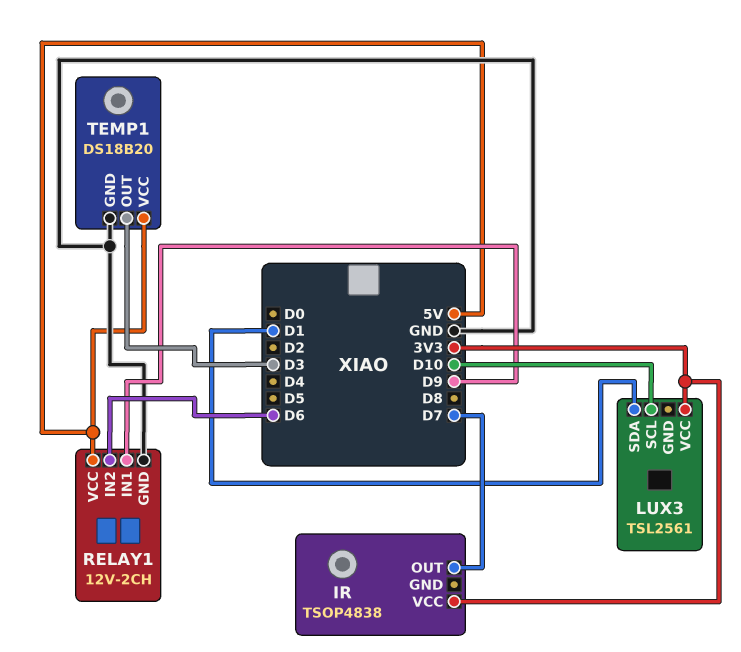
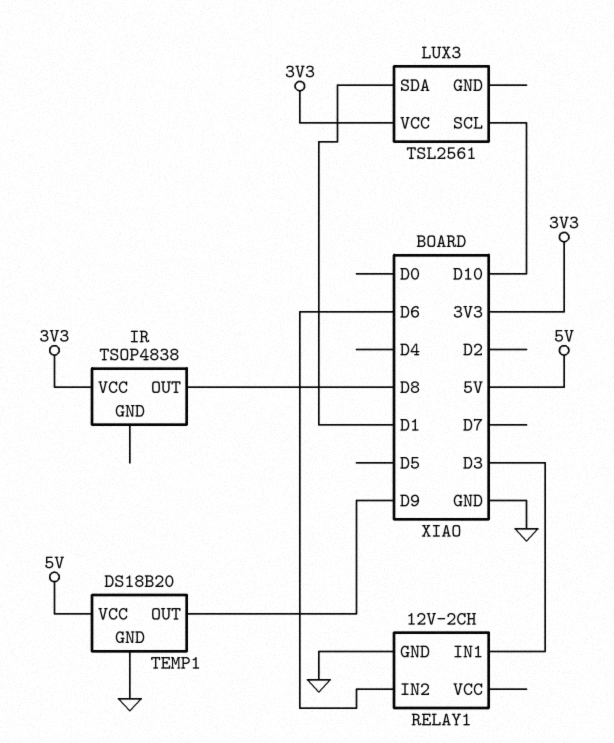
IR pin OUT: D7 -> D8
RELAY1 pin IN1: D9 -> D3
RELAY1 pin VCC: 5V -> none
TEMP1 pin OUT: D3 -> D9

